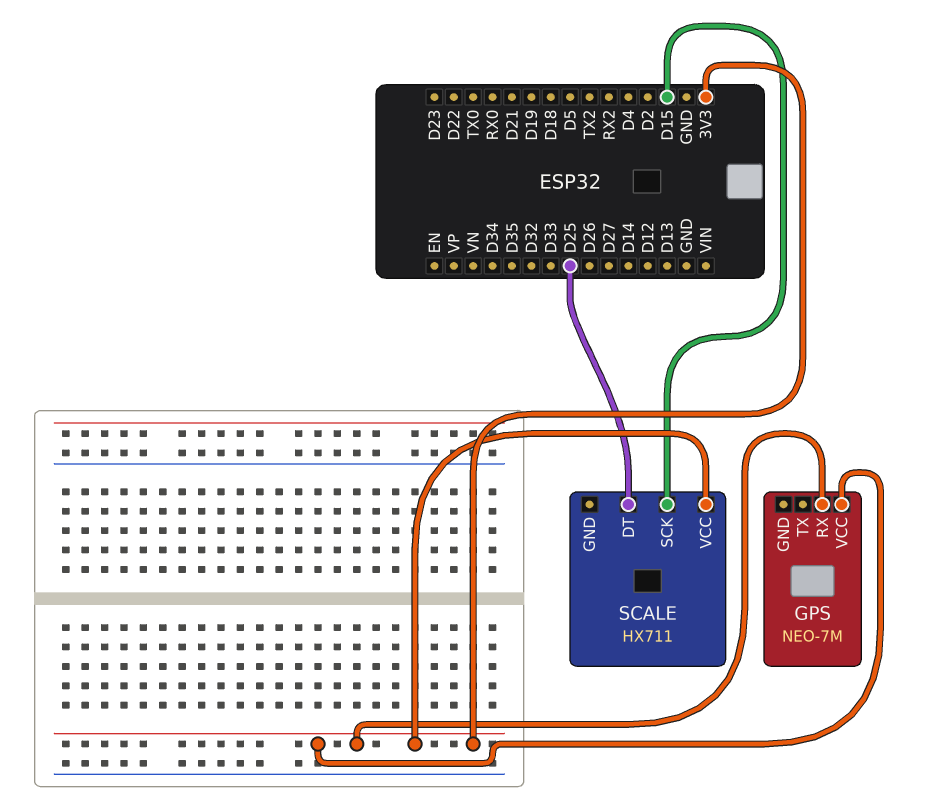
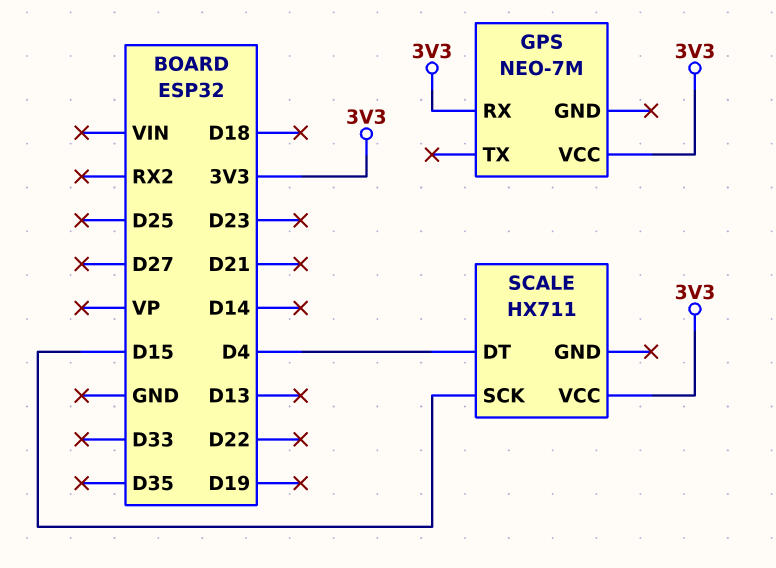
SCALE pin DT: D25 -> D4

